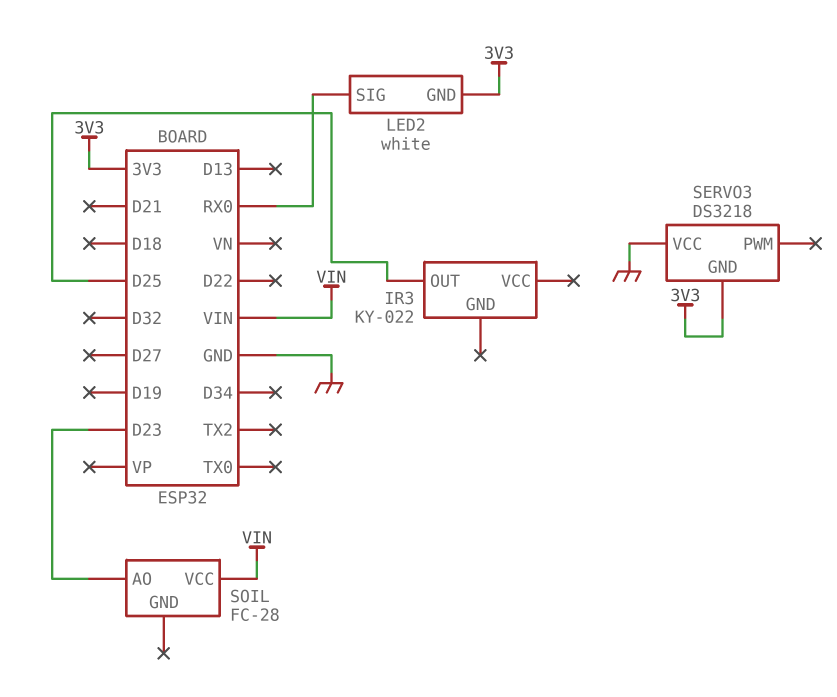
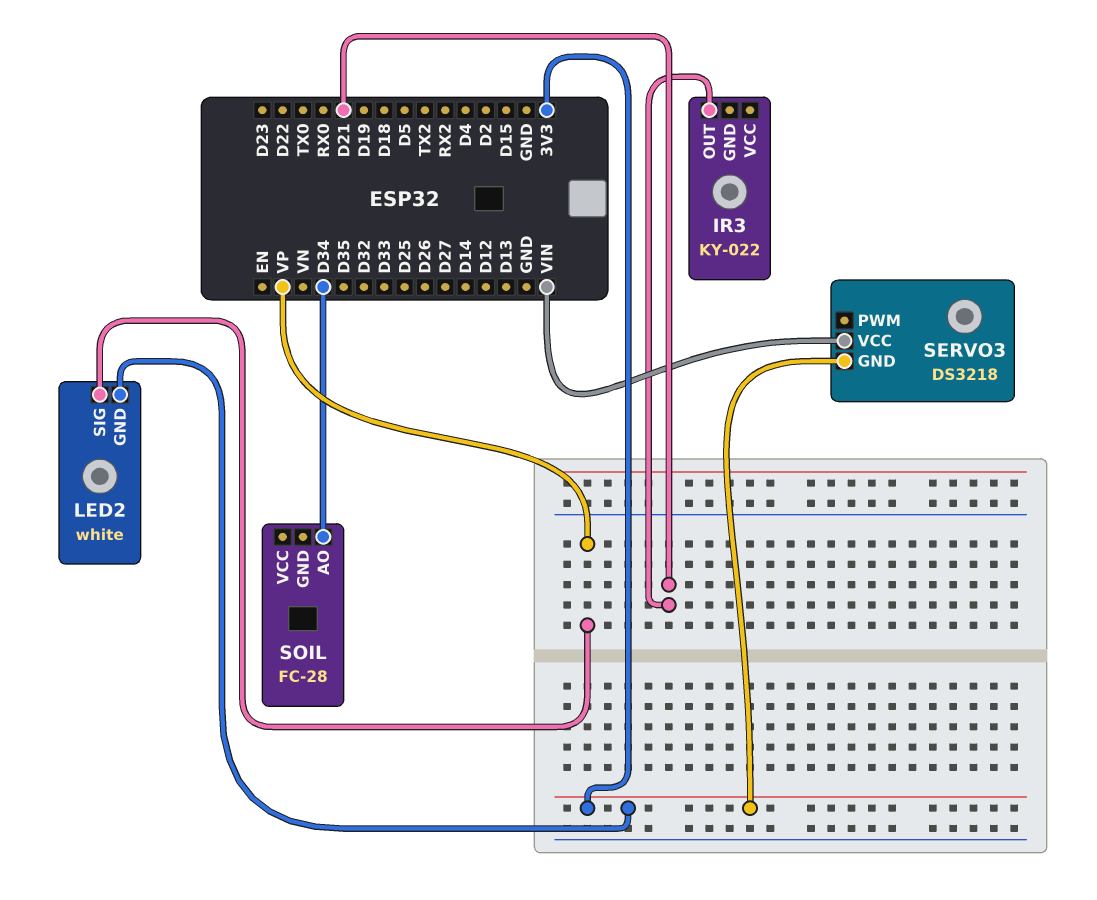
IR3 pin OUT: D25 -> D21
LED2 pin SIG: RX0 -> VP
SERVO3 pin VCC: GND -> VIN
SOIL pin AO: D23 -> D34
SOIL pin VCC: VIN -> none

